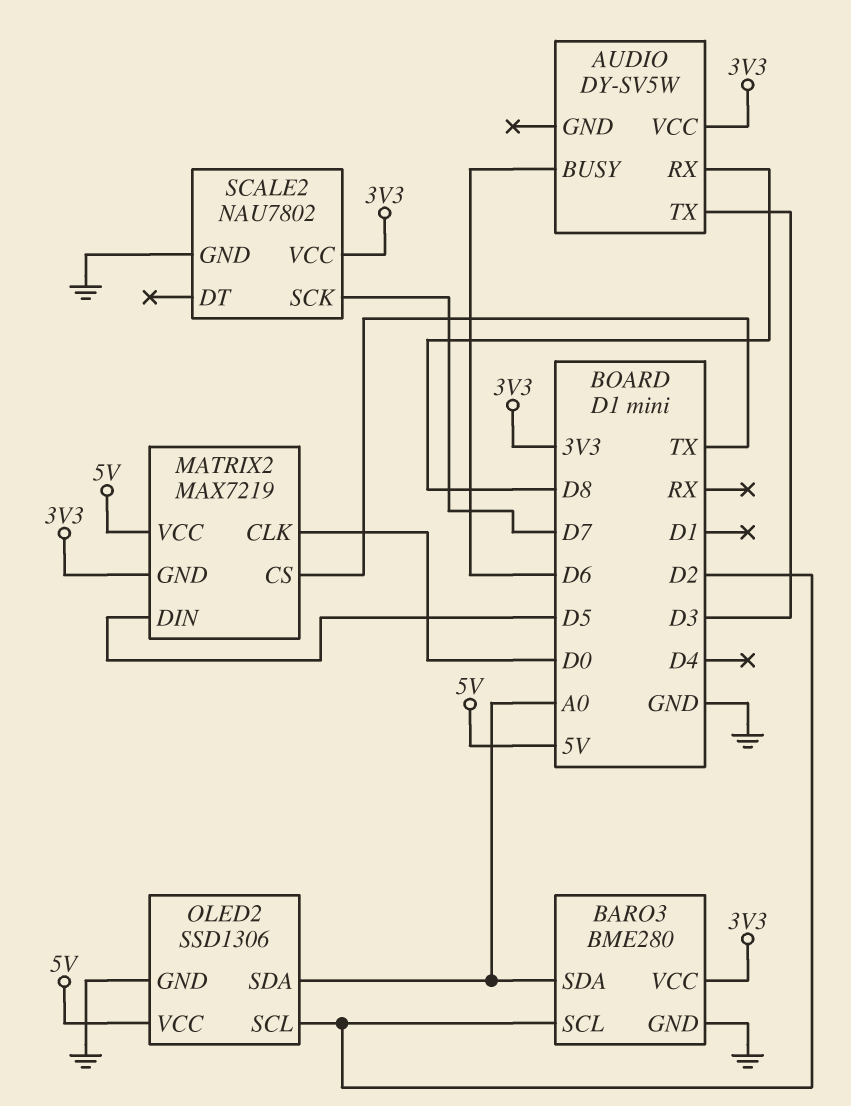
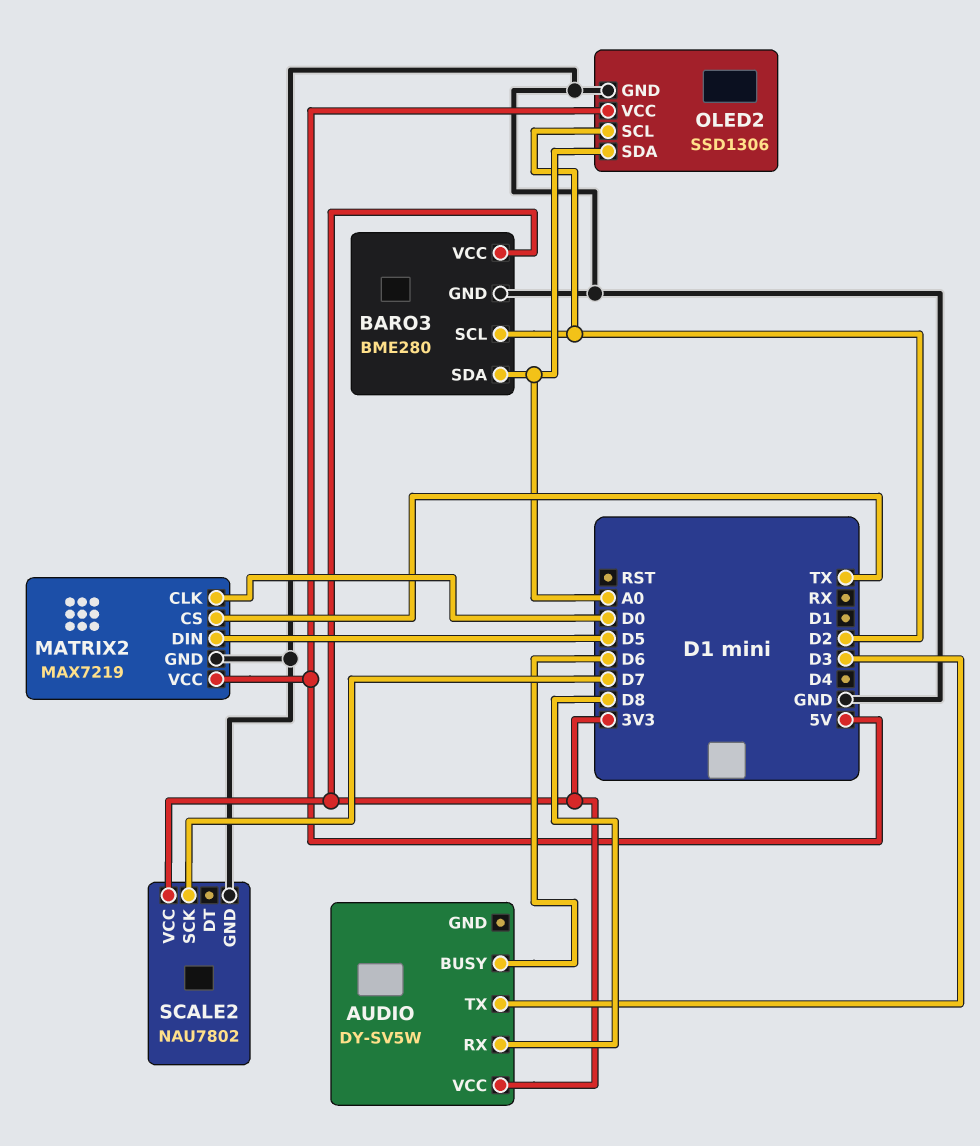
MATRIX2 pin GND: 3V3 -> GND

